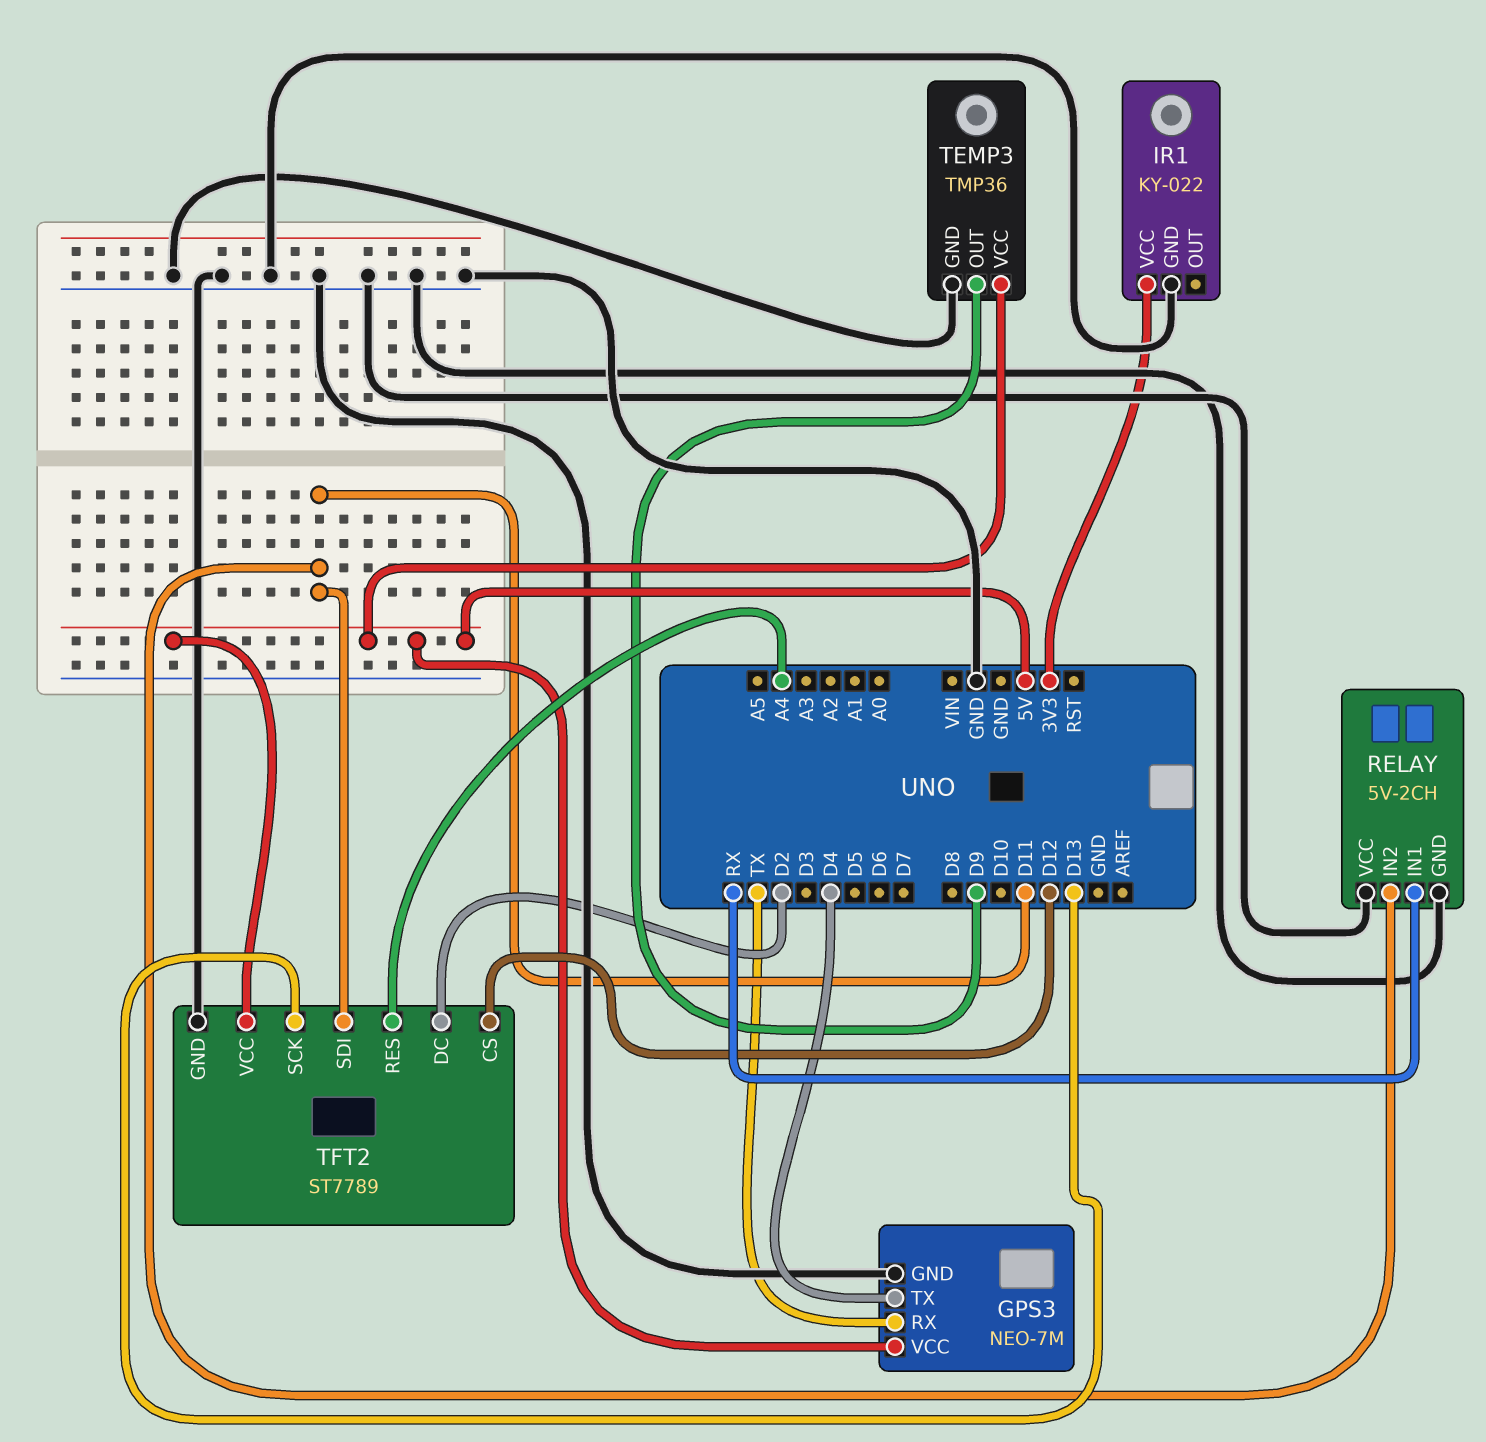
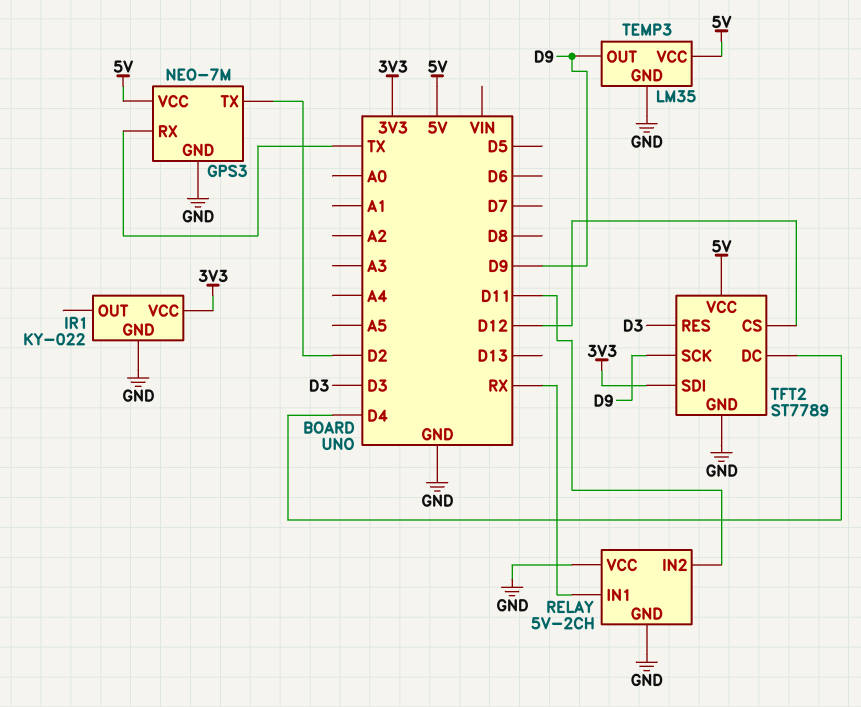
GPS3 pin TX: D4 -> D2
TEMP3: TMP36 -> LM35
TFT2 pin DC: D2 -> D4
TFT2 pin RES: A4 -> D3
TFT2 pin SCK: D13 -> D9
TFT2 pin SDI: D11 -> 3V3

